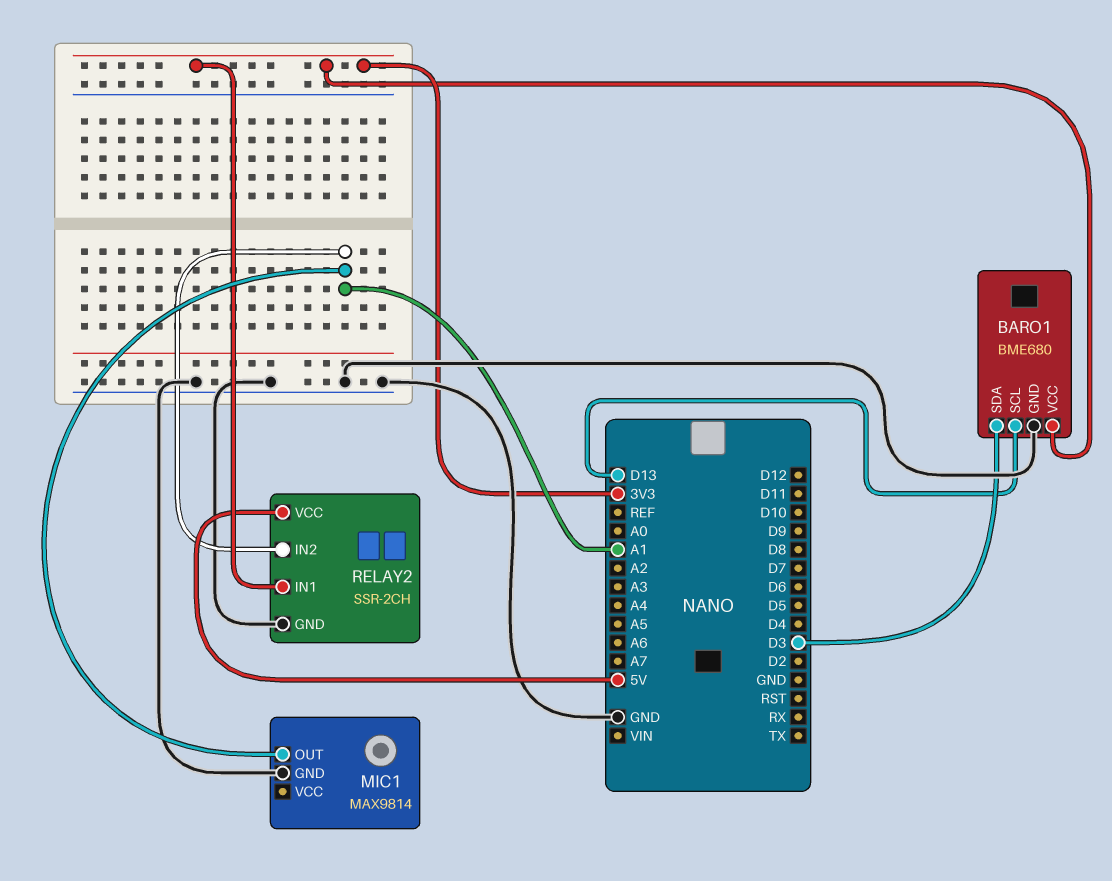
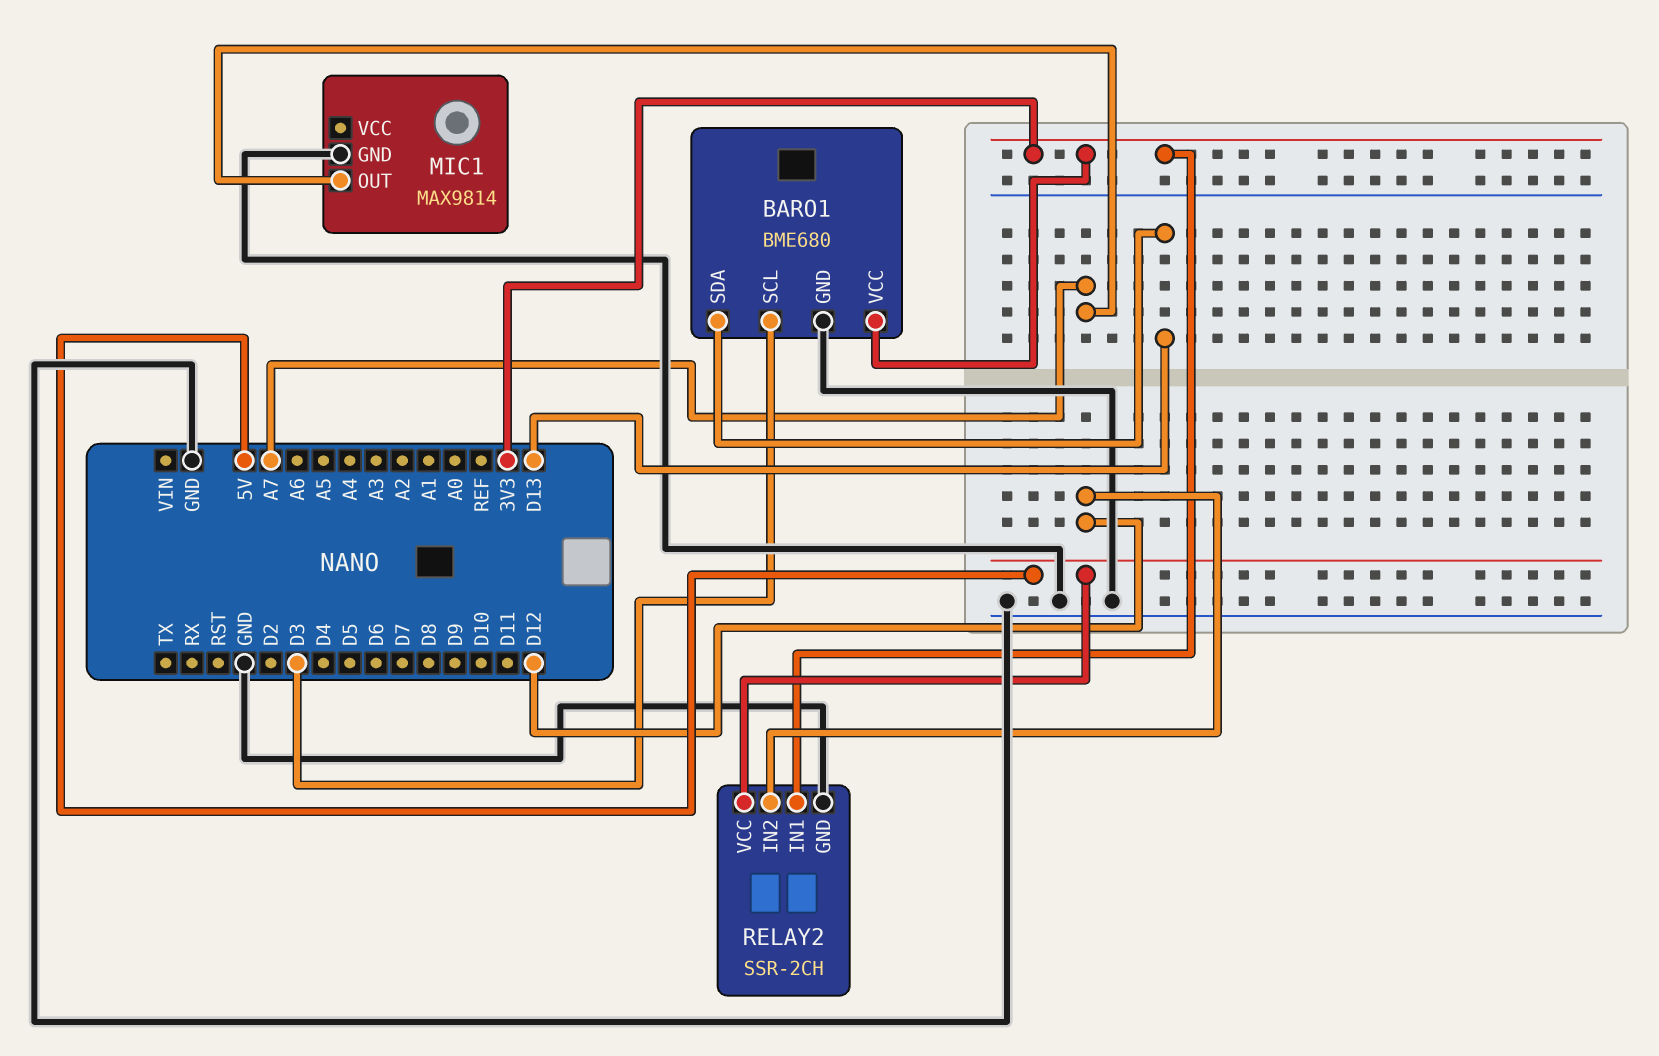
BARO1 pin SCL: D13 -> D3
BARO1 pin SDA: D3 -> D13
MIC1 pin OUT: A1 -> A7
RELAY2 pin IN2: A1 -> D12

